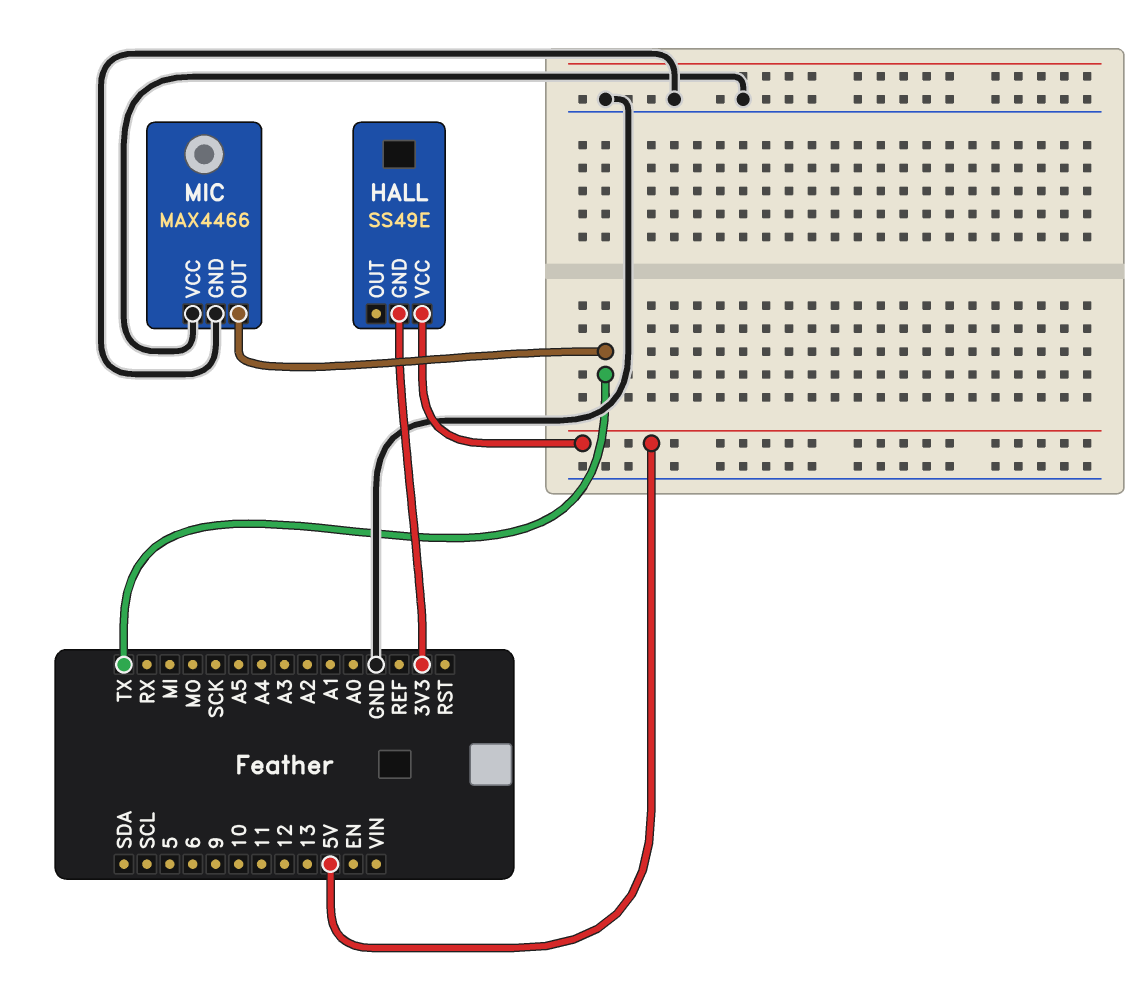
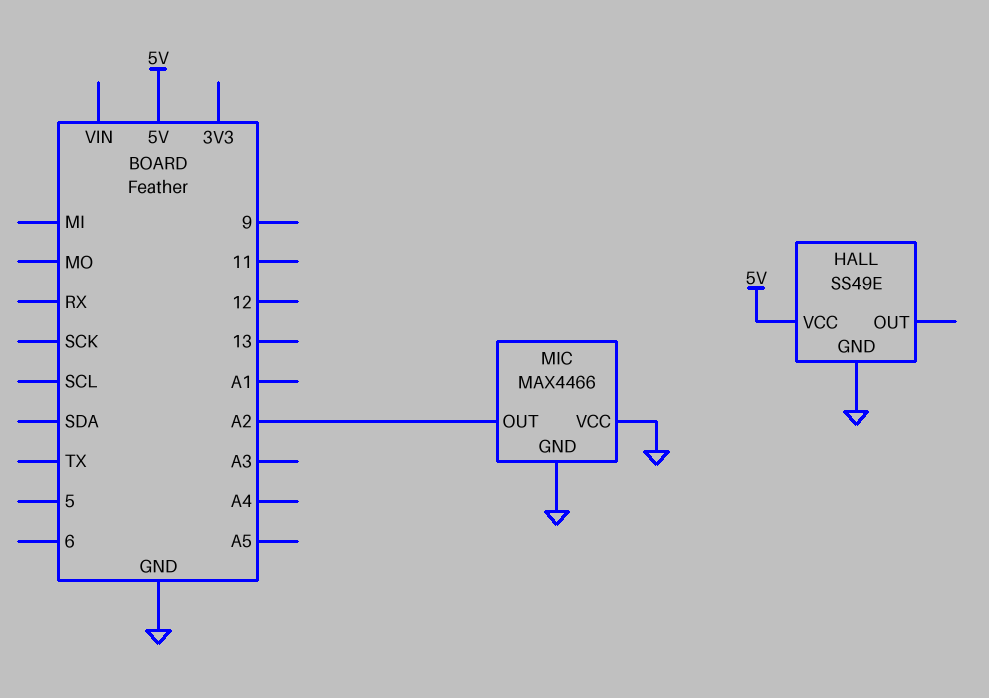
HALL pin GND: 3V3 -> GND
MIC pin OUT: TX -> A2

